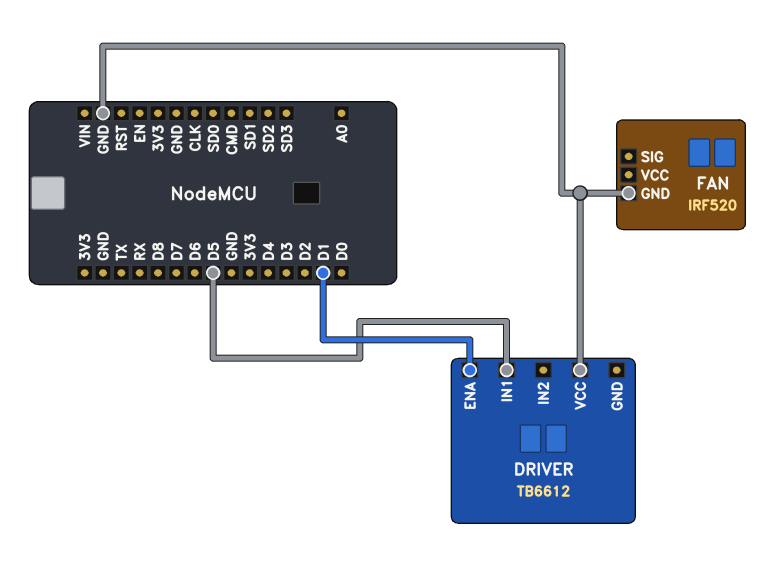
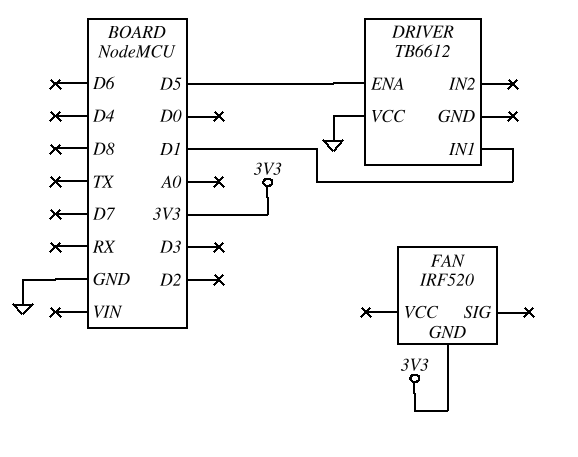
DRIVER pin ENA: D1 -> D5
DRIVER pin IN1: D5 -> D1
FAN pin GND: GND -> 3V3

